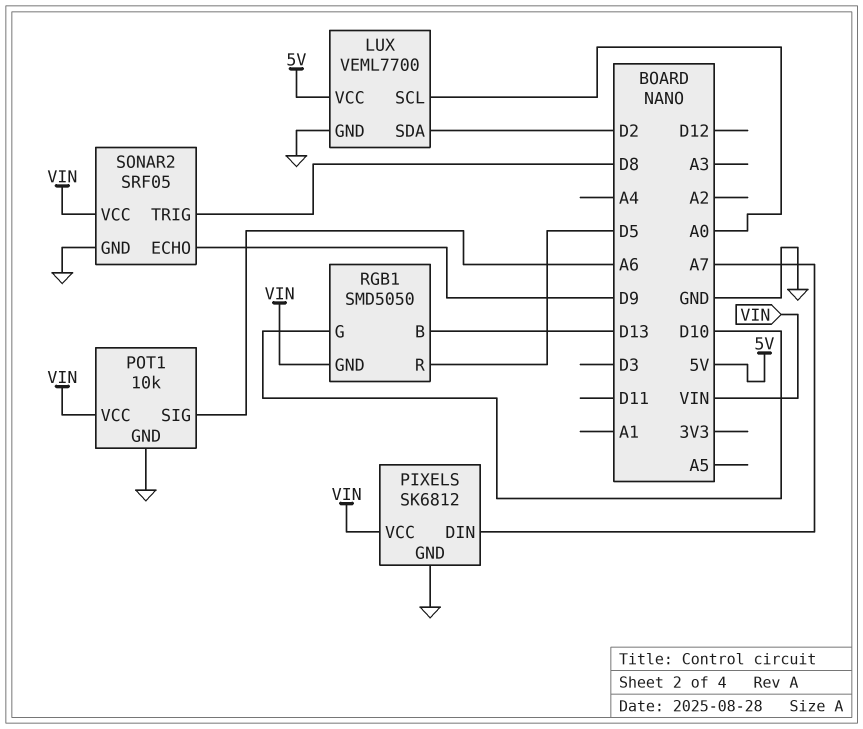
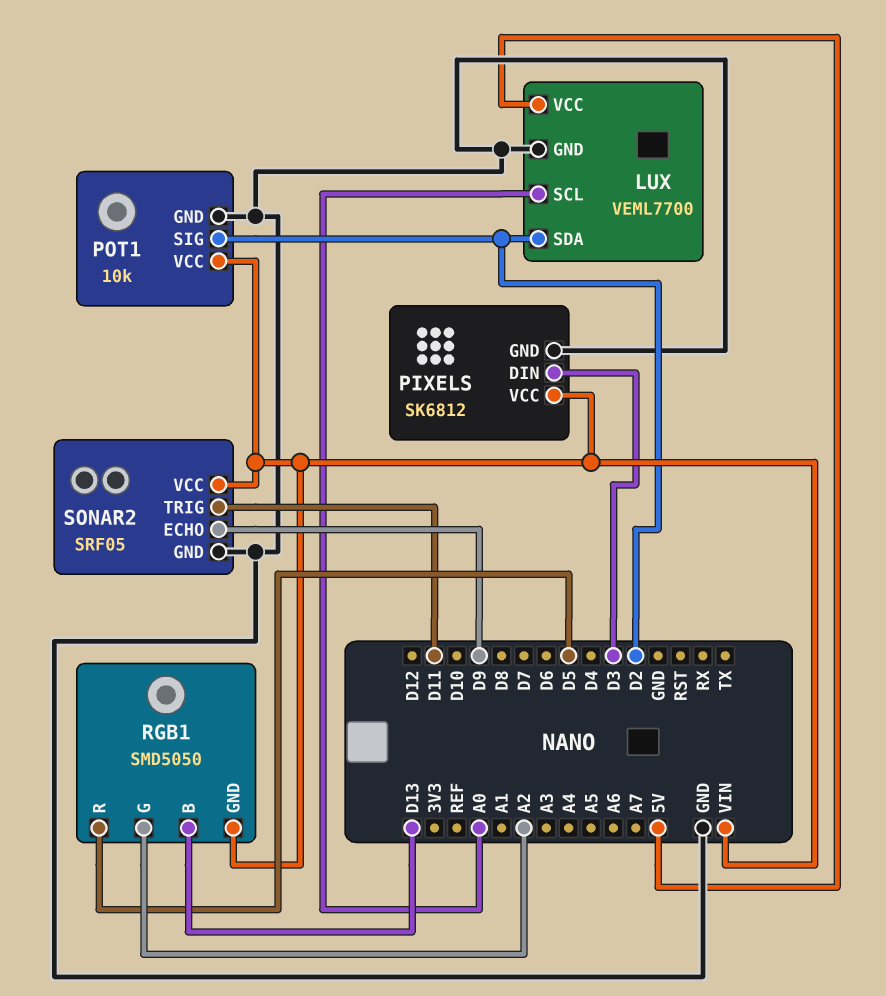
PIXELS pin DIN: A7 -> D3
POT1 pin SIG: A6 -> D2
RGB1 pin G: D10 -> A2
SONAR2 pin TRIG: D8 -> D11

